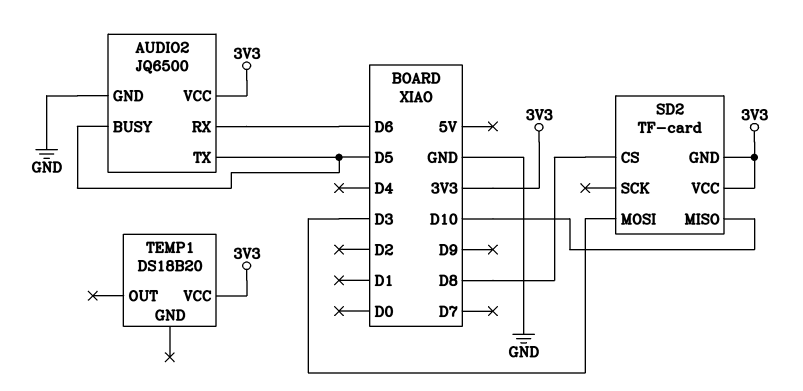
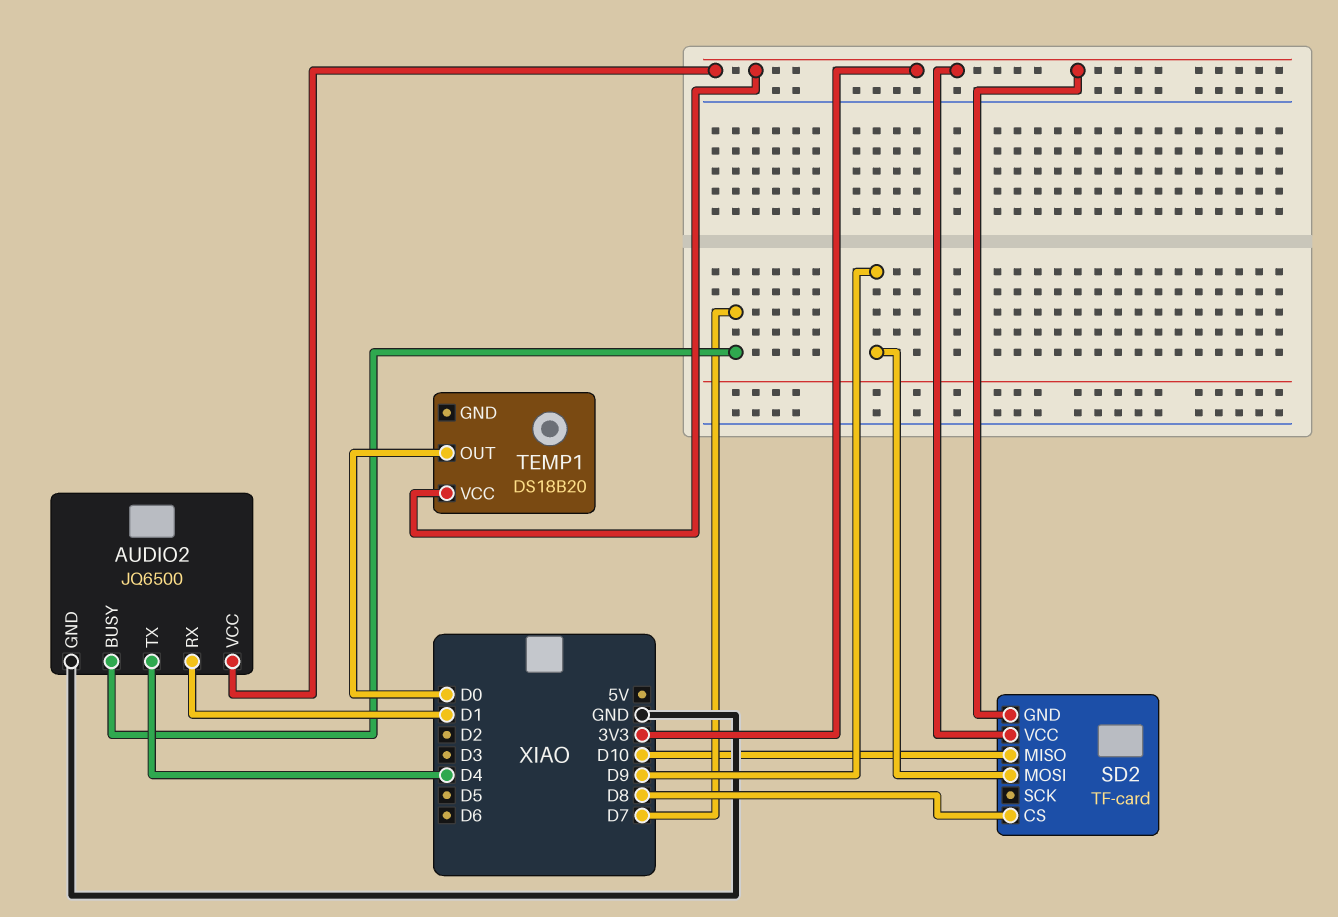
AUDIO2 pin BUSY: D5 -> D7
AUDIO2 pin RX: D6 -> D1
AUDIO2 pin TX: D5 -> D4
SD2 pin MOSI: D3 -> D9
TEMP1 pin OUT: none -> D0

